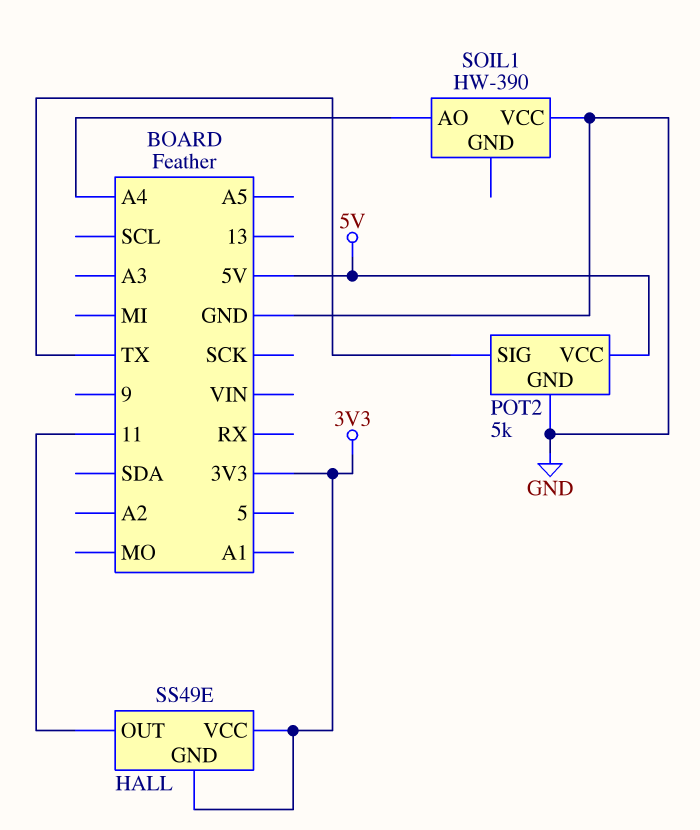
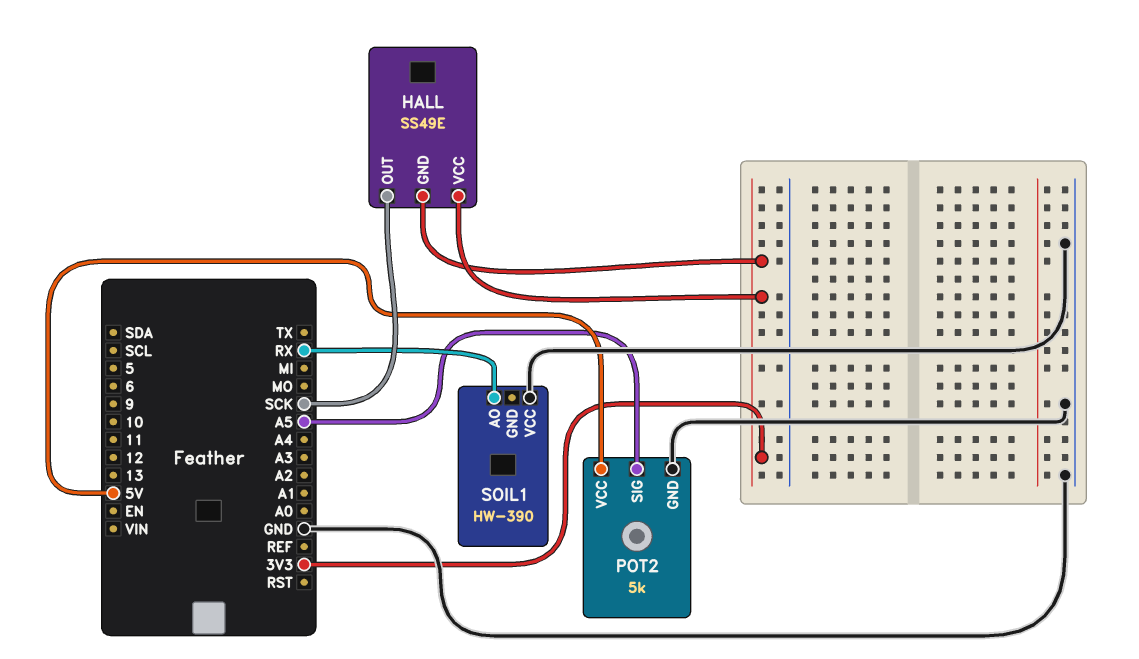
HALL pin OUT: 11 -> SCK
POT2 pin SIG: TX -> A5
SOIL1 pin AO: A4 -> RX

